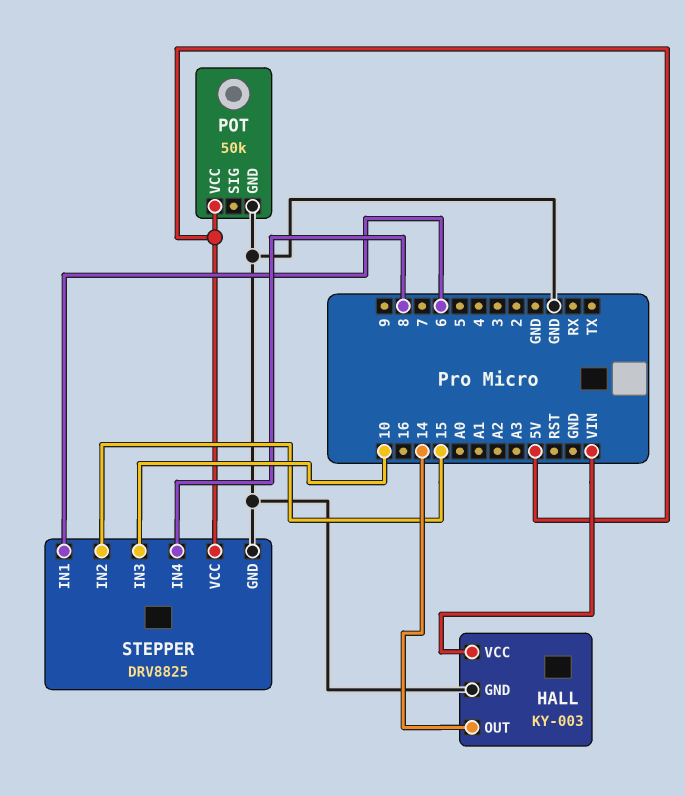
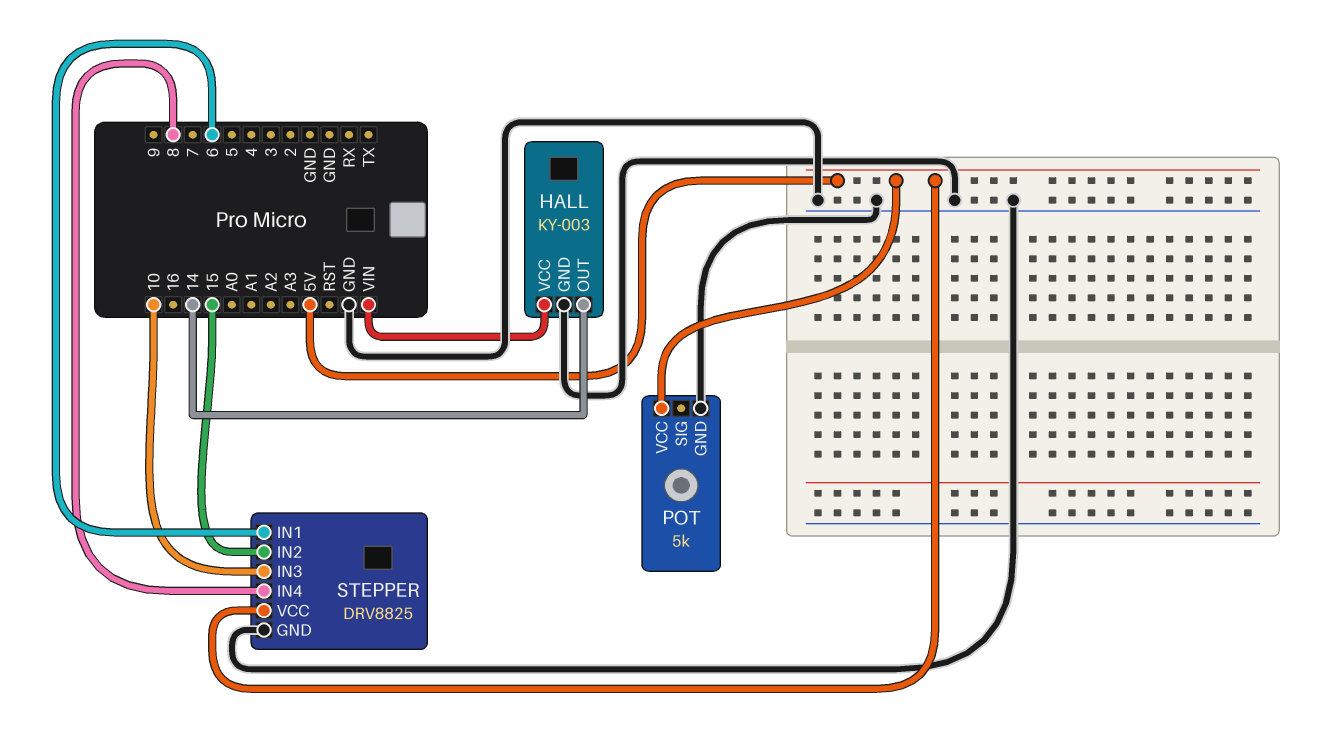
POT: 50k -> 5k

